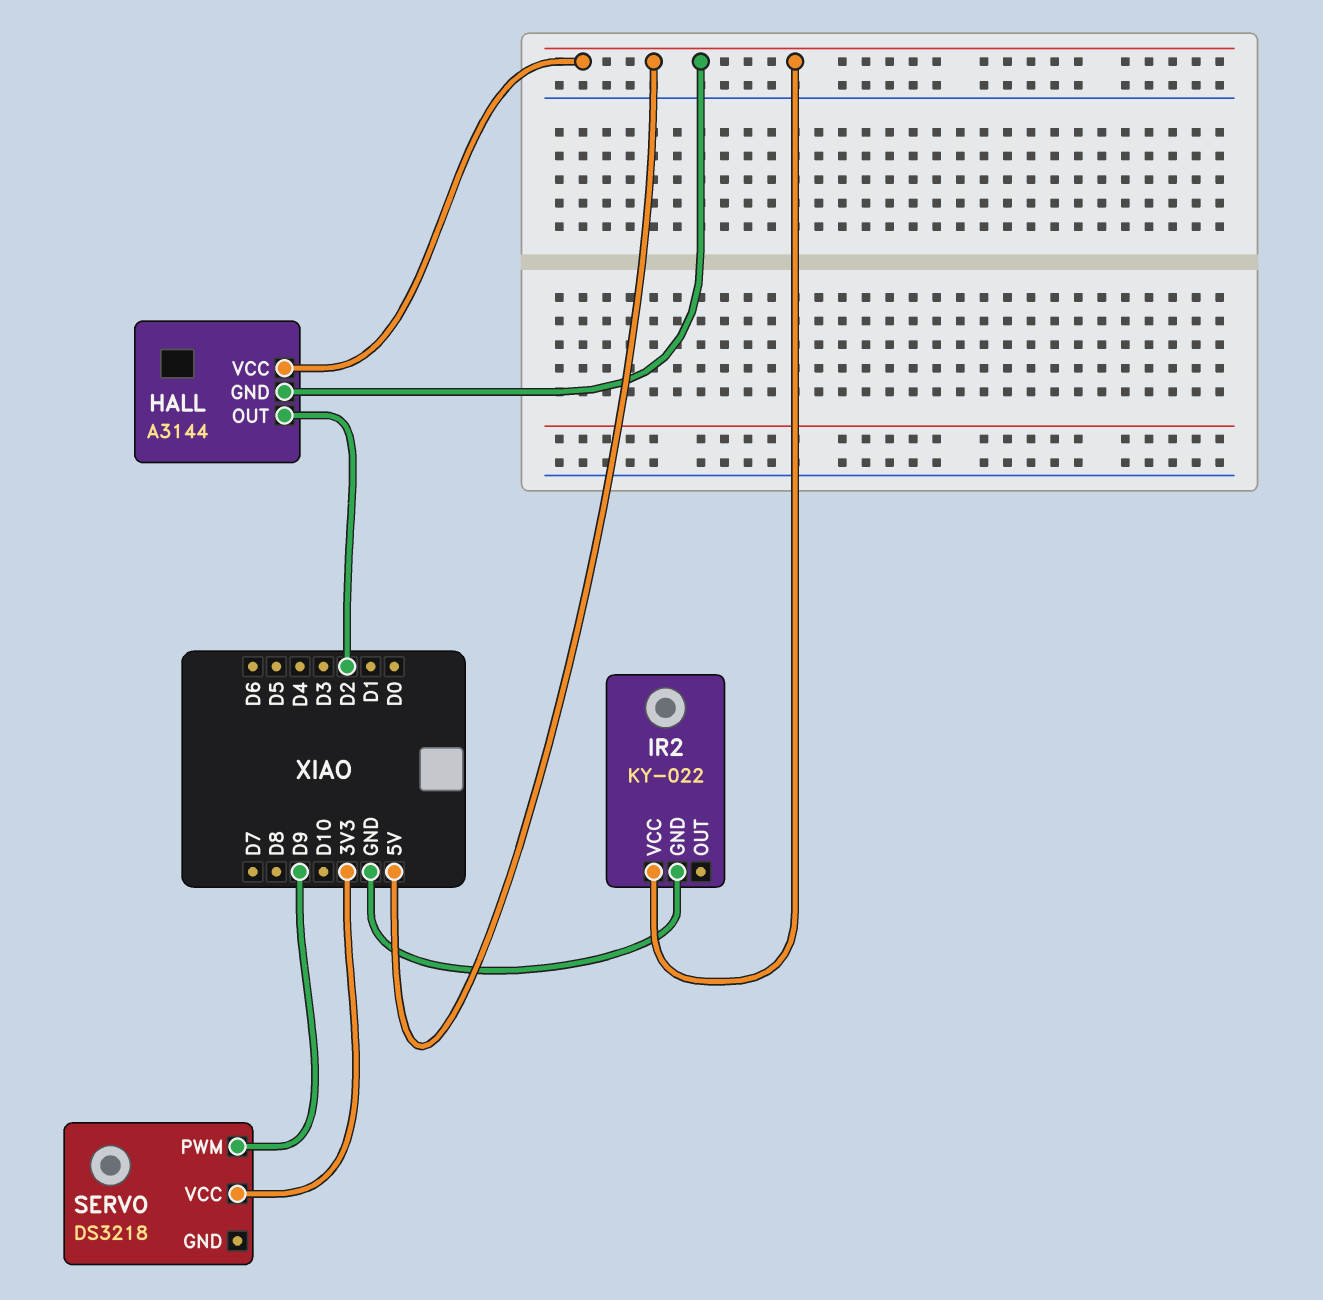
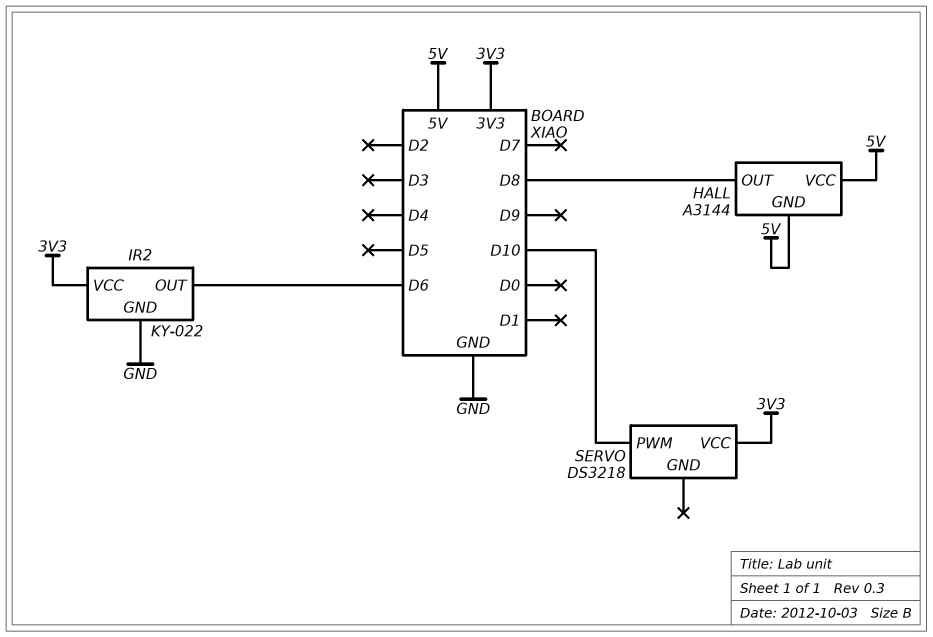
HALL pin OUT: D2 -> D8
IR2 pin OUT: none -> D6
IR2 pin VCC: 5V -> 3V3
SERVO pin PWM: D9 -> D10

